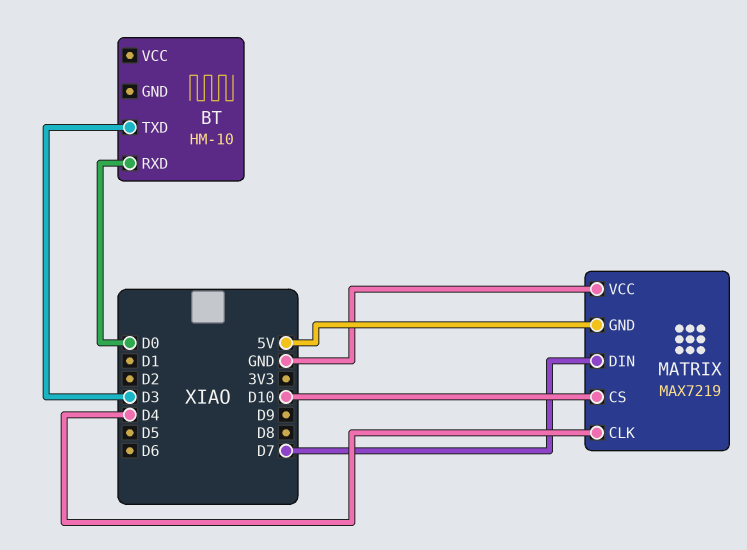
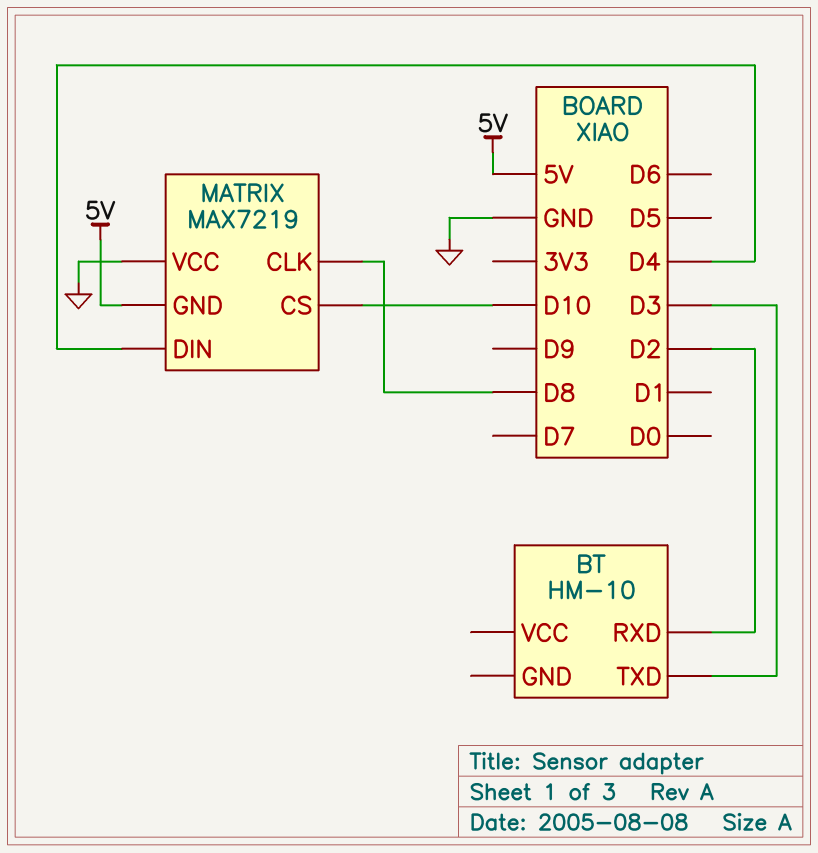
BT pin RXD: D0 -> D2
MATRIX pin CLK: D4 -> D8
MATRIX pin DIN: D7 -> D4

